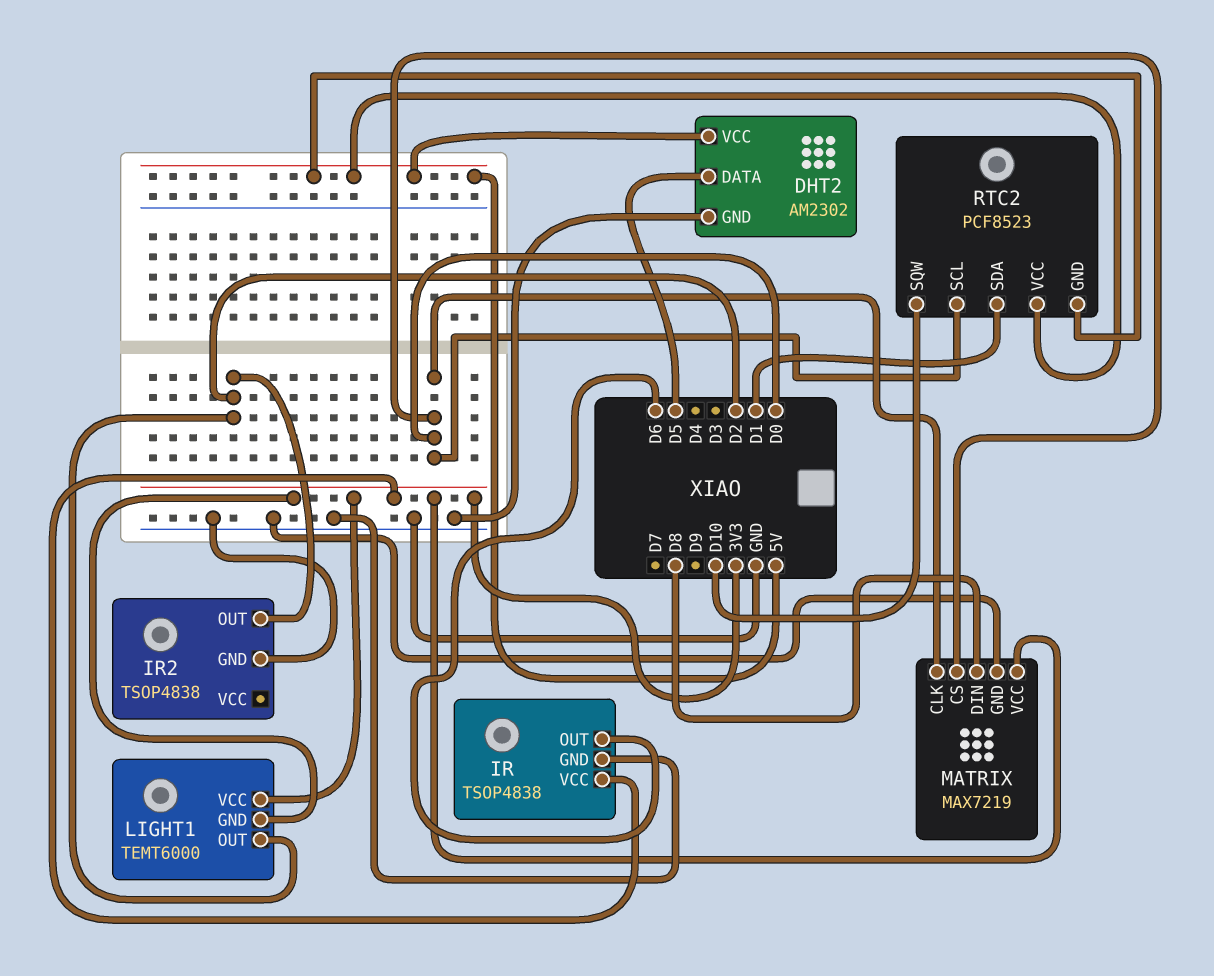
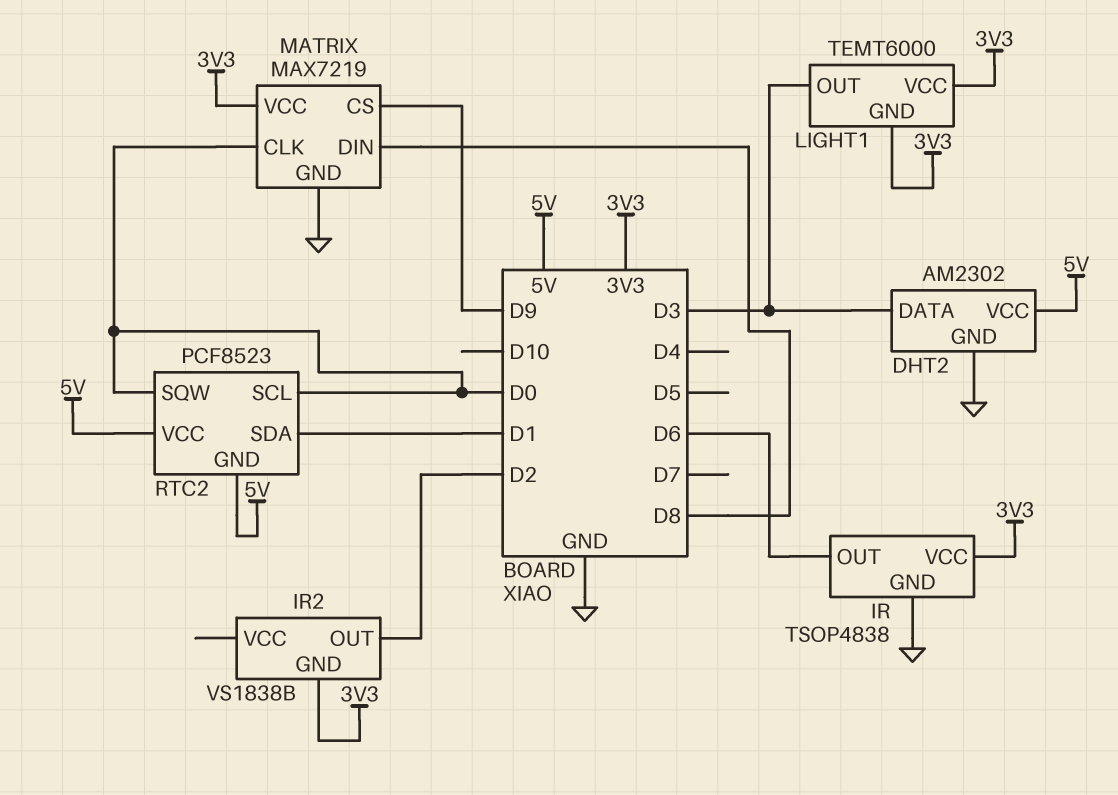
DHT2 pin DATA: D5 -> D3
IR2: TSOP4838 -> VS1838B
IR2 pin GND: GND -> 3V3
LIGHT1 pin OUT: D2 -> D3
MATRIX pin CS: D0 -> D9
RTC2 pin SQW: D10 -> D0

